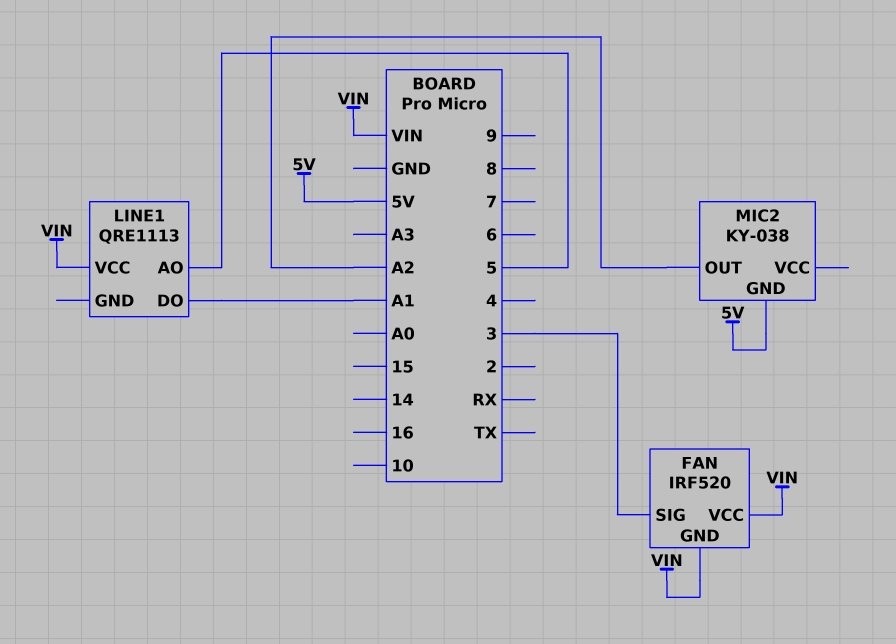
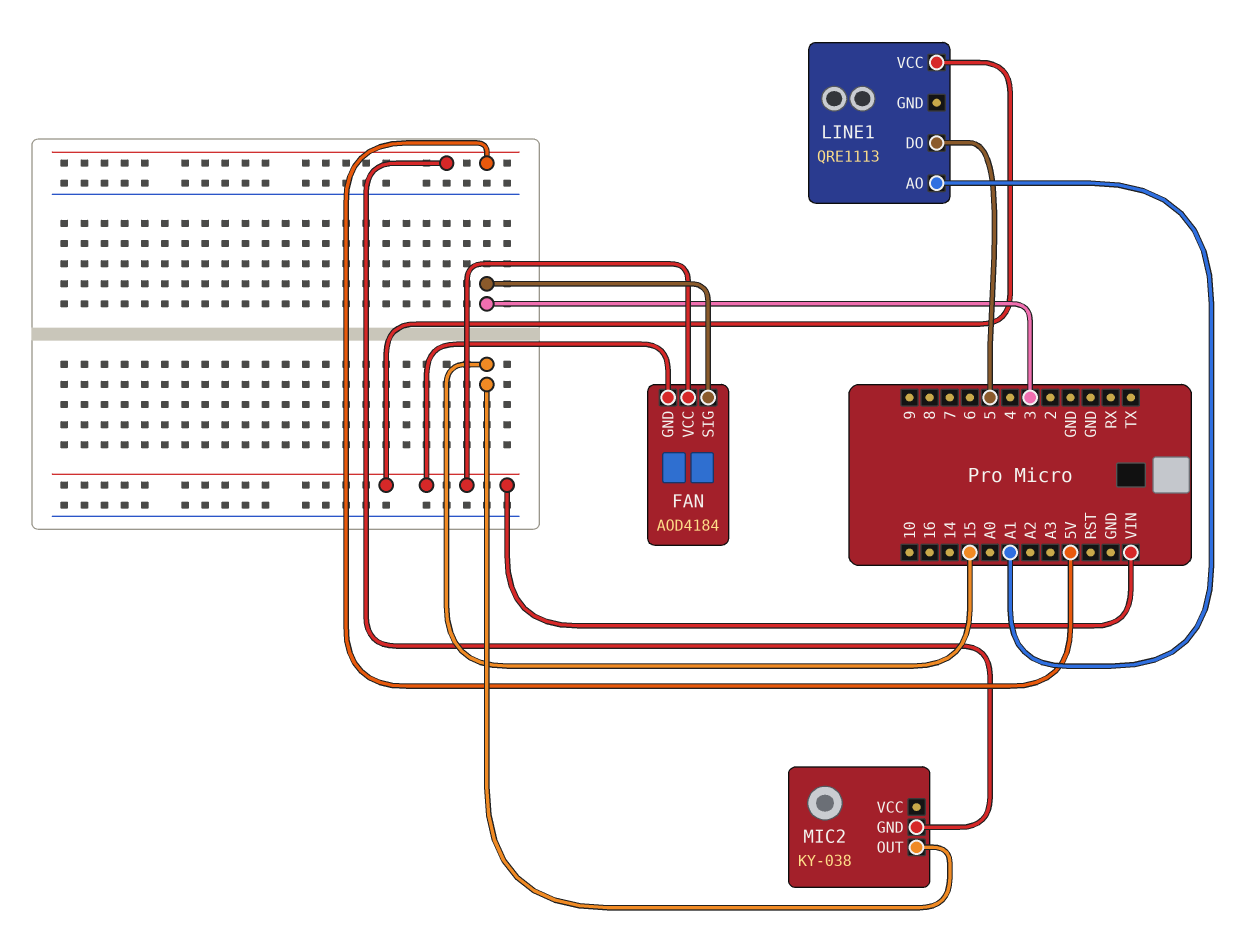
FAN: IRF520 -> AOD4184
LINE1 pin AO: 5 -> A1
LINE1 pin DO: A1 -> 5
MIC2 pin OUT: A2 -> 15

